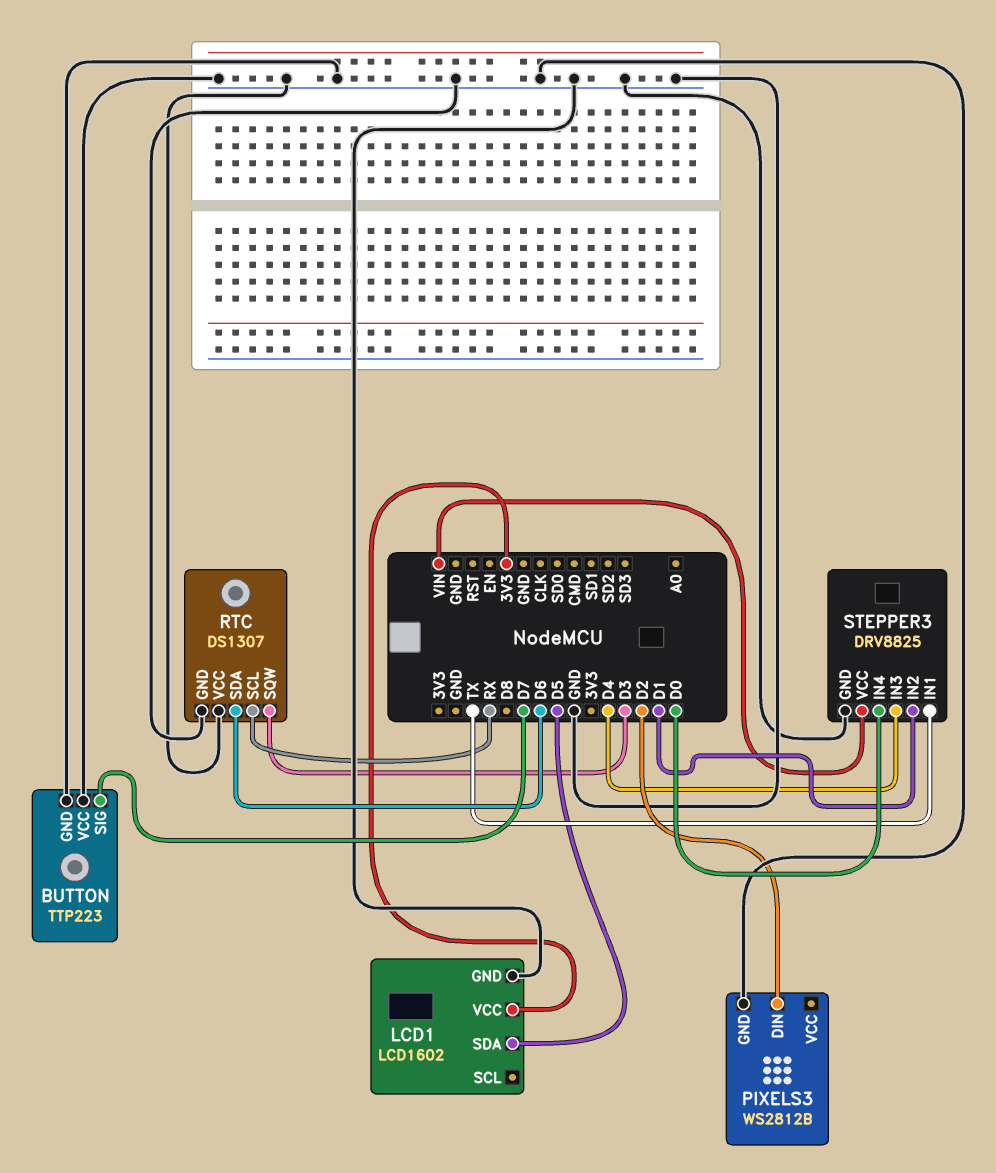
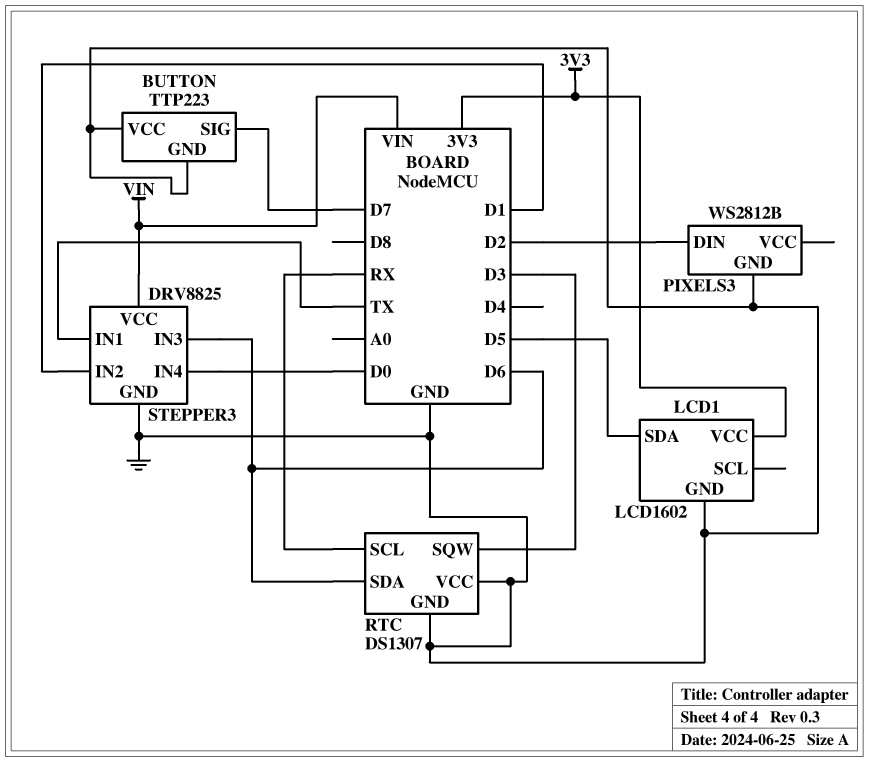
STEPPER3 pin IN3: D4 -> D6

